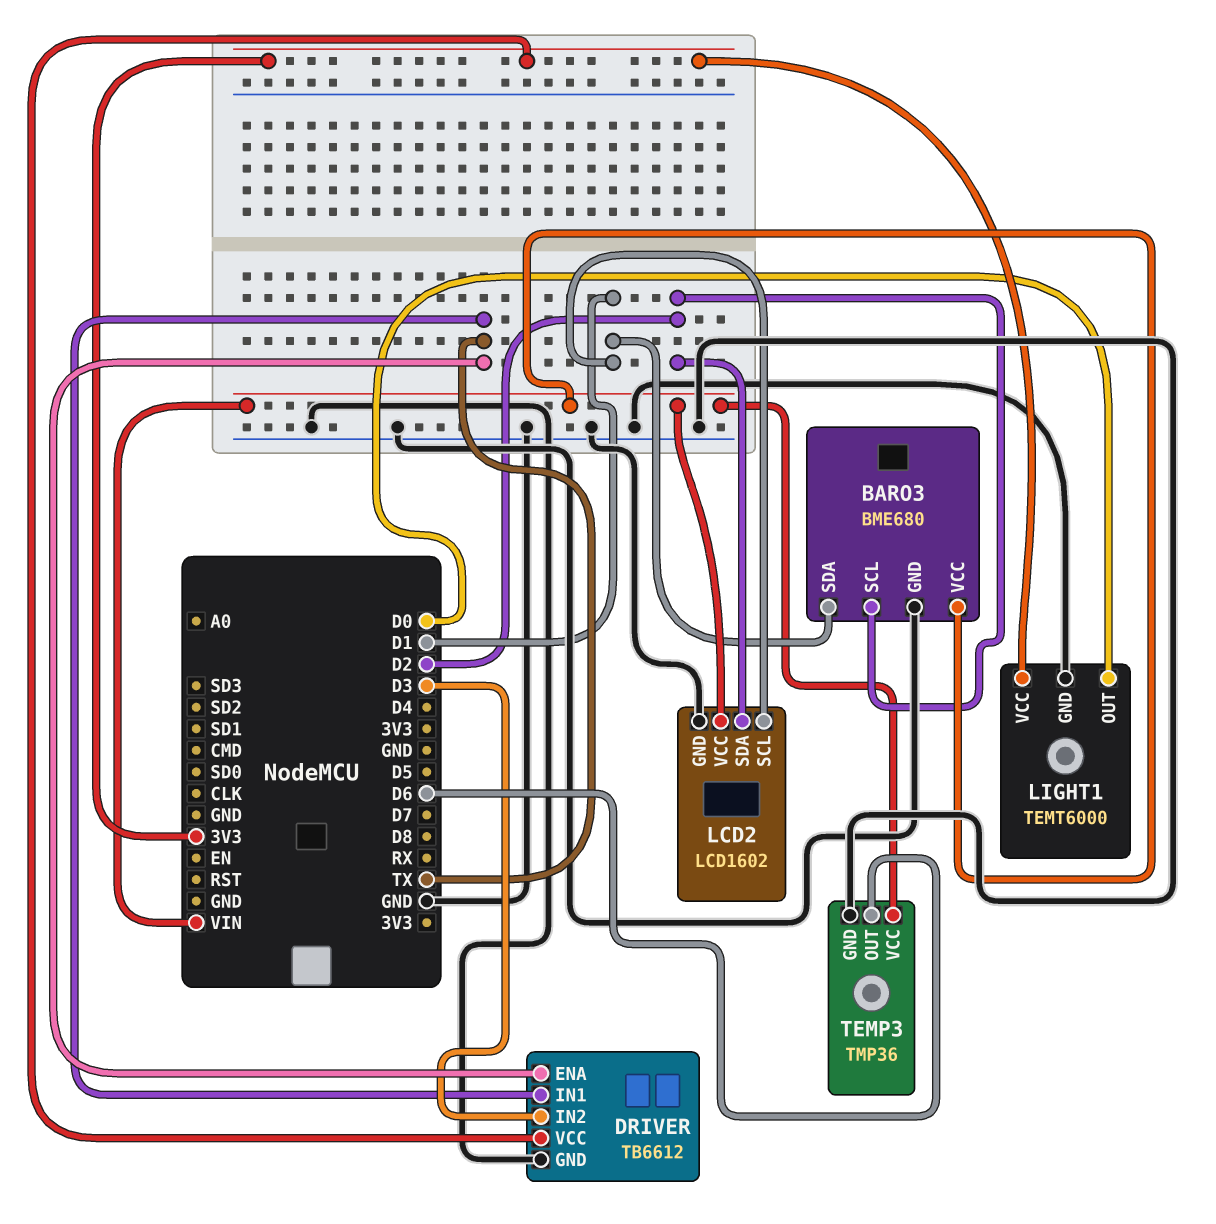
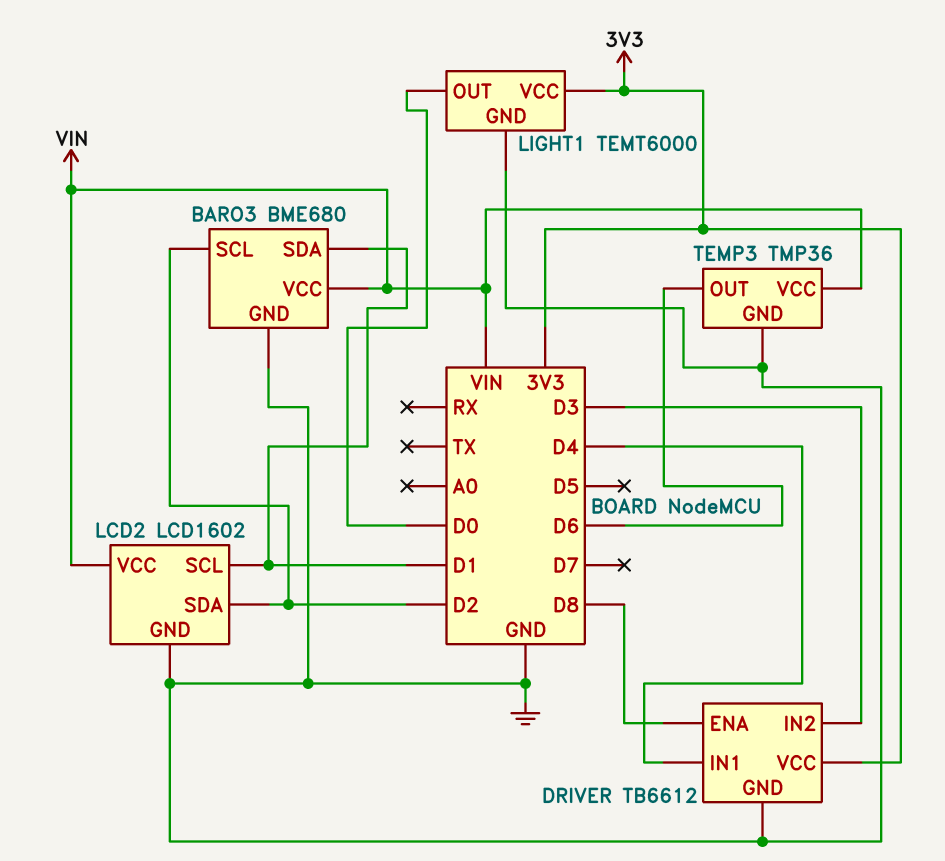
DRIVER pin ENA: TX -> D8
DRIVER pin IN1: TX -> D4

